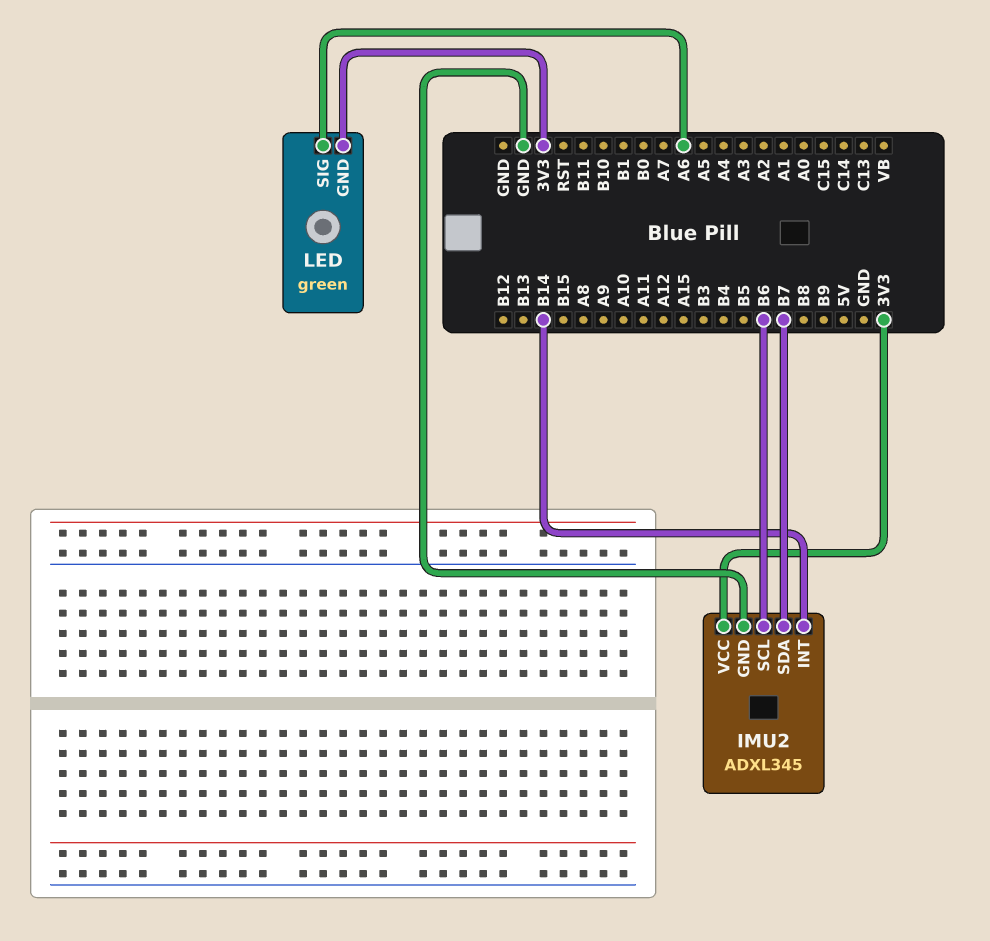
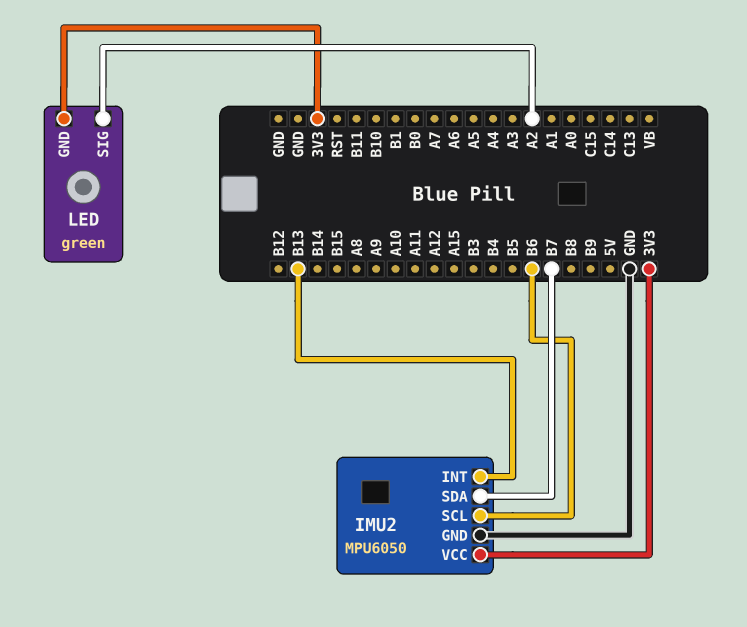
IMU2: ADXL345 -> MPU6050
IMU2 pin INT: B14 -> B13
LED pin SIG: A6 -> A2

